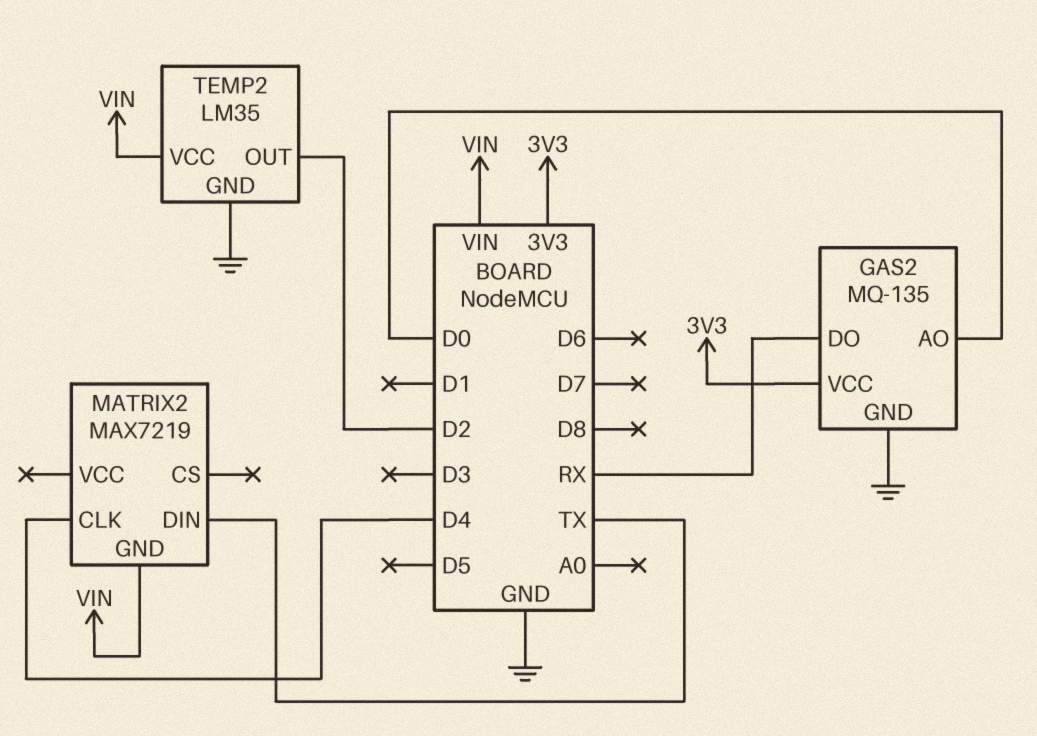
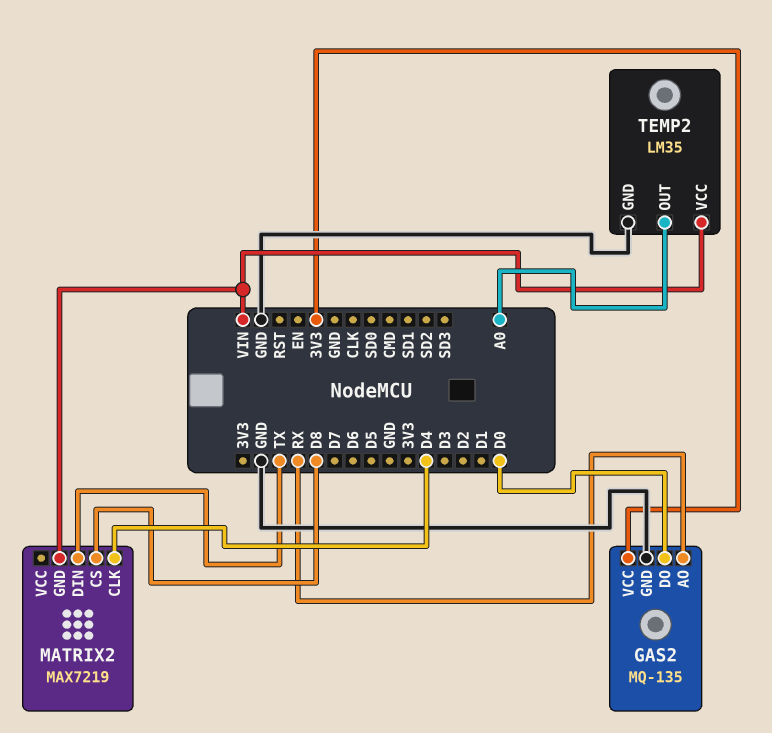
GAS2 pin AO: D0 -> RX
GAS2 pin DO: RX -> D0
MATRIX2 pin CS: none -> D8
TEMP2 pin OUT: D2 -> A0

